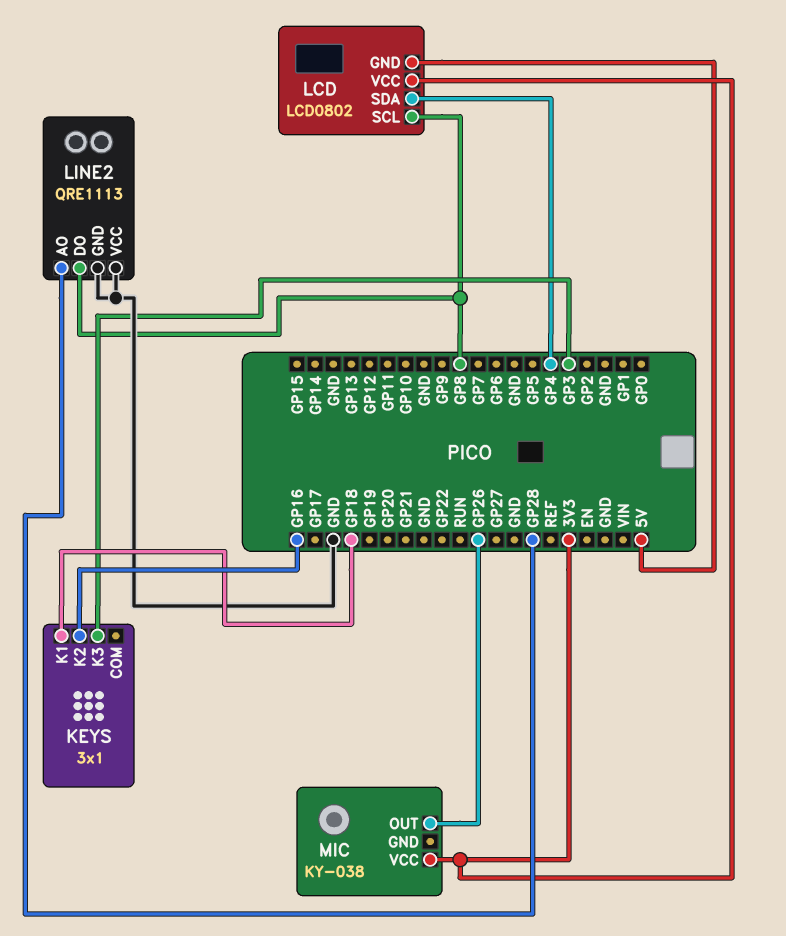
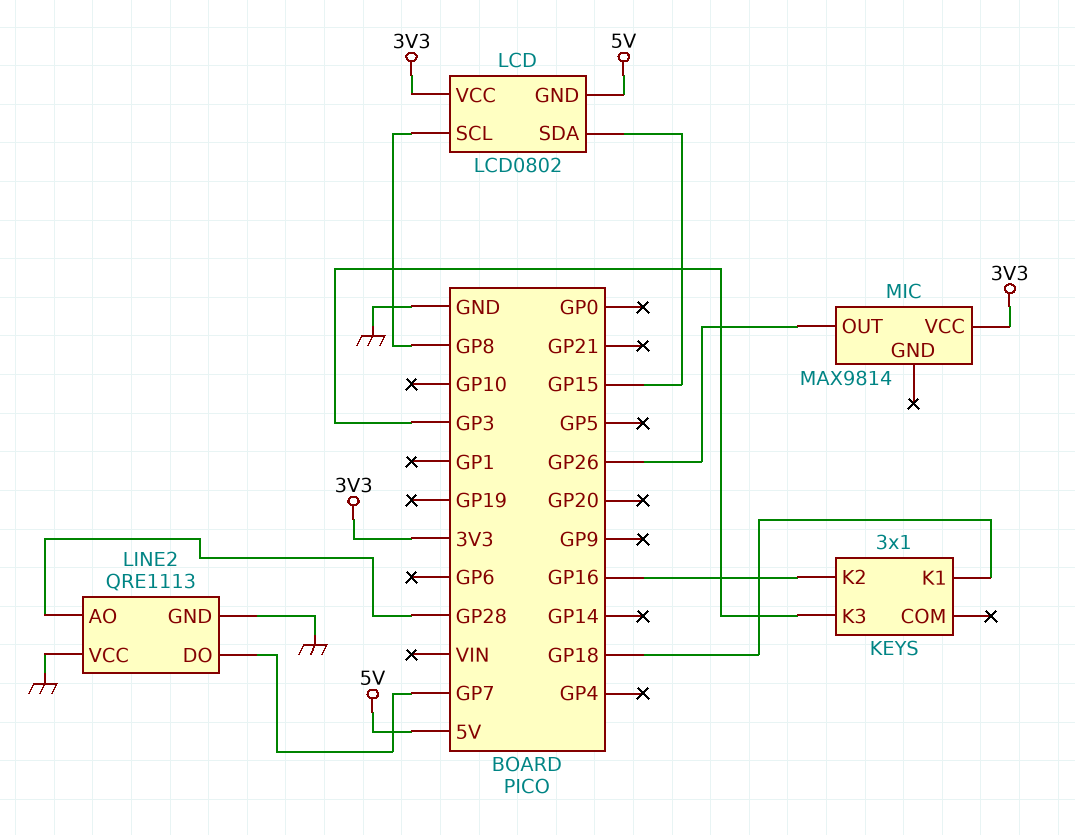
LCD pin SDA: GP4 -> GP15
LINE2 pin DO: GP8 -> GP7
MIC: KY-038 -> MAX9814

